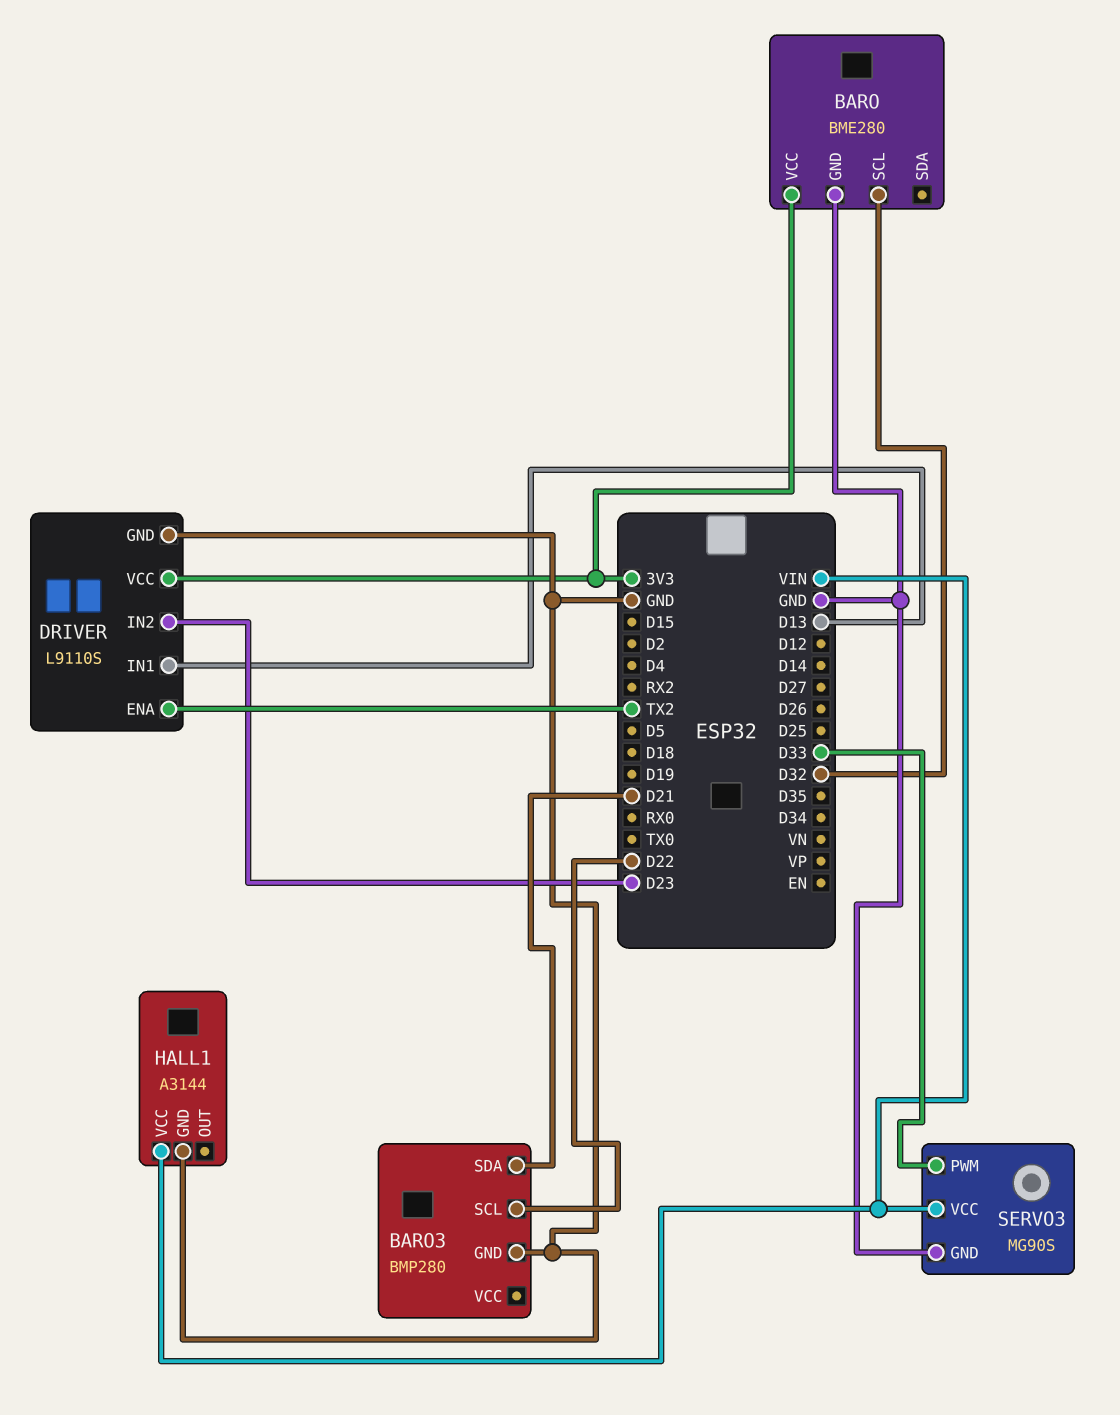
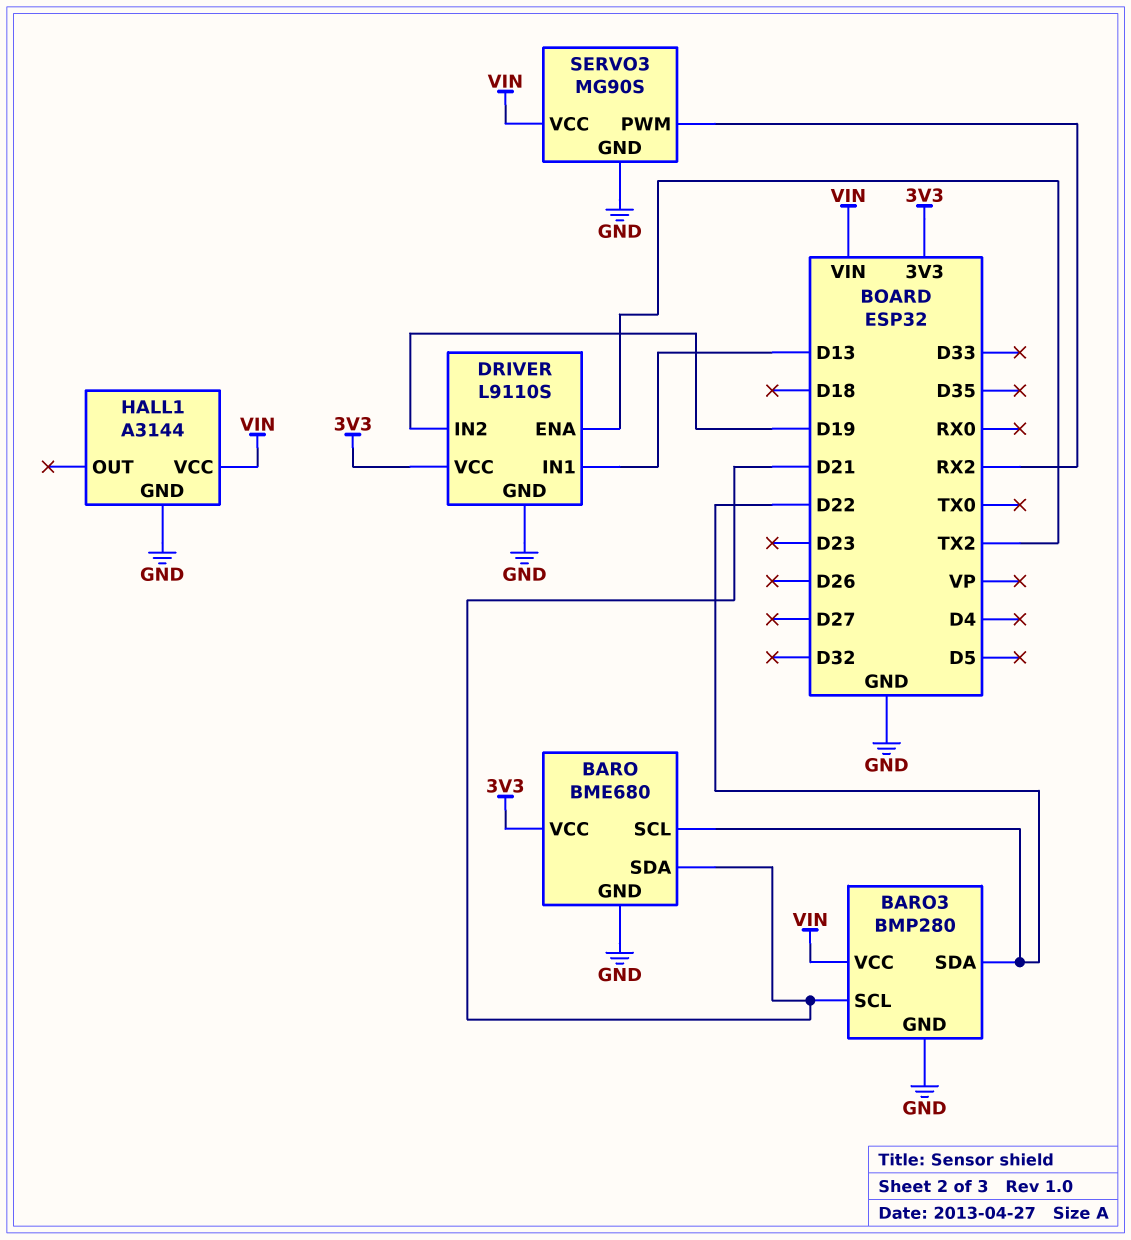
BARO: BME280 -> BME680
BARO pin SCL: D32 -> D22
BARO pin SDA: none -> D21
BARO3 pin SCL: D22 -> D21
BARO3 pin SDA: D21 -> D22
BARO3 pin VCC: none -> VIN
DRIVER pin IN2: D23 -> D19
SERVO3 pin PWM: D33 -> RX2

